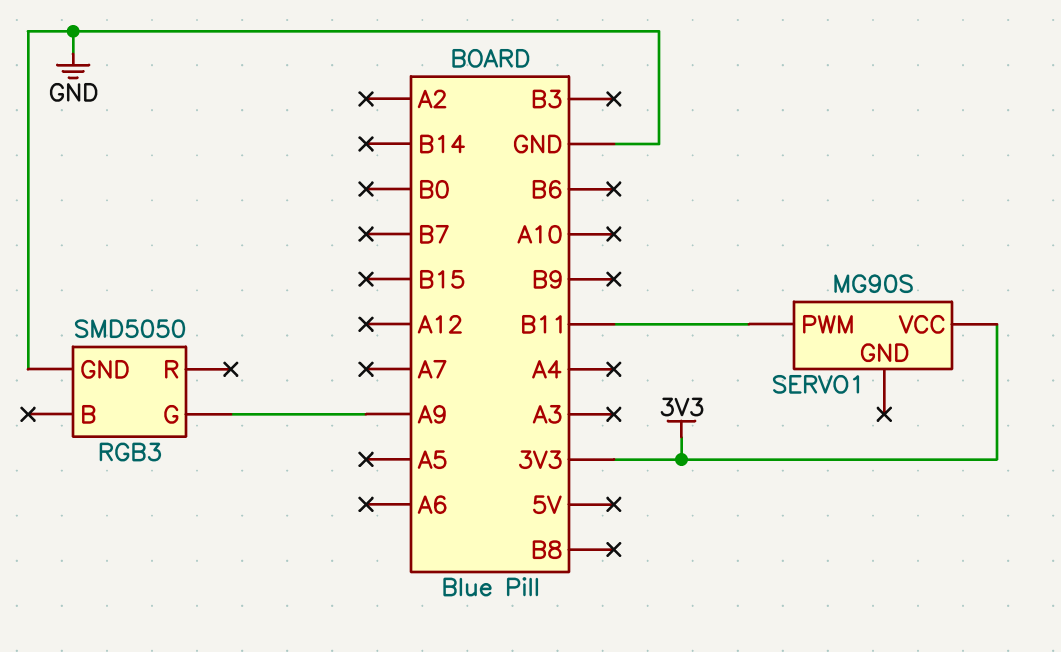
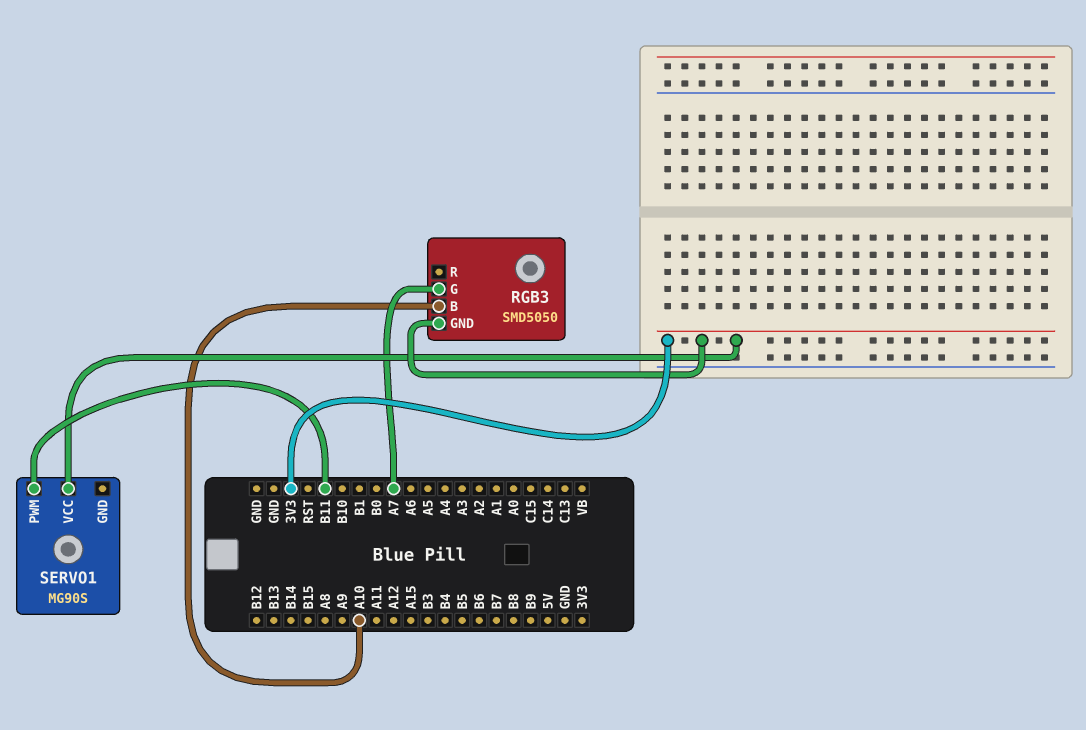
RGB3 pin B: none -> A10
RGB3 pin G: A9 -> A7
RGB3 pin GND: GND -> 3V3

